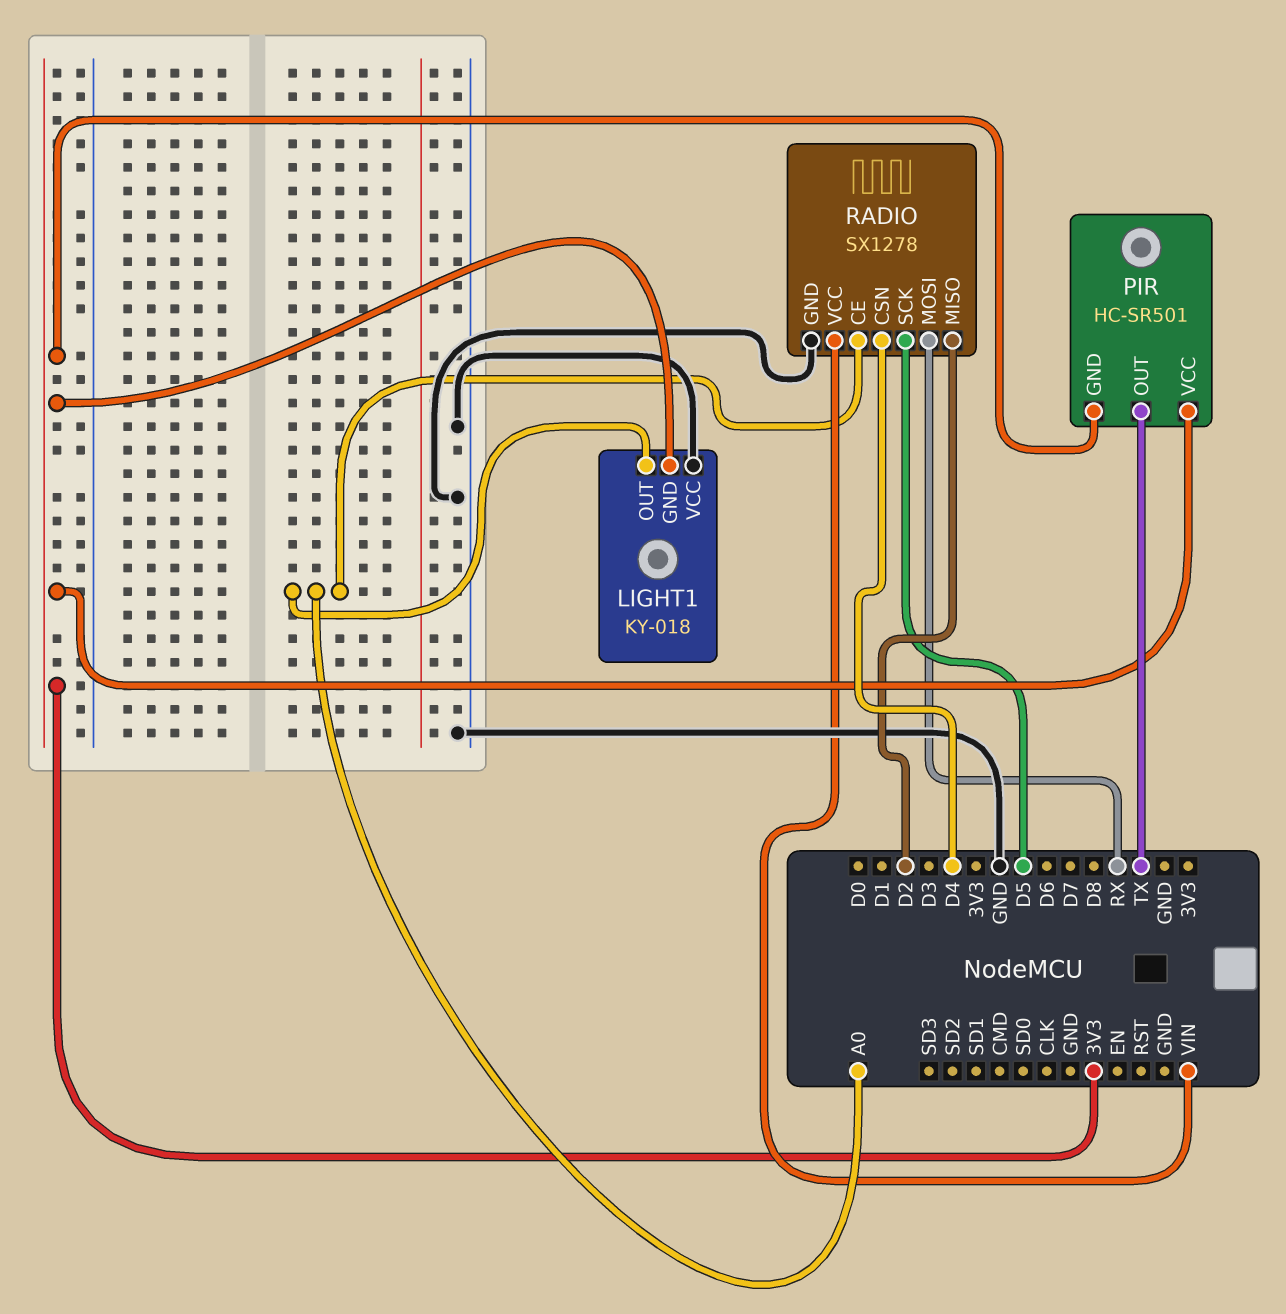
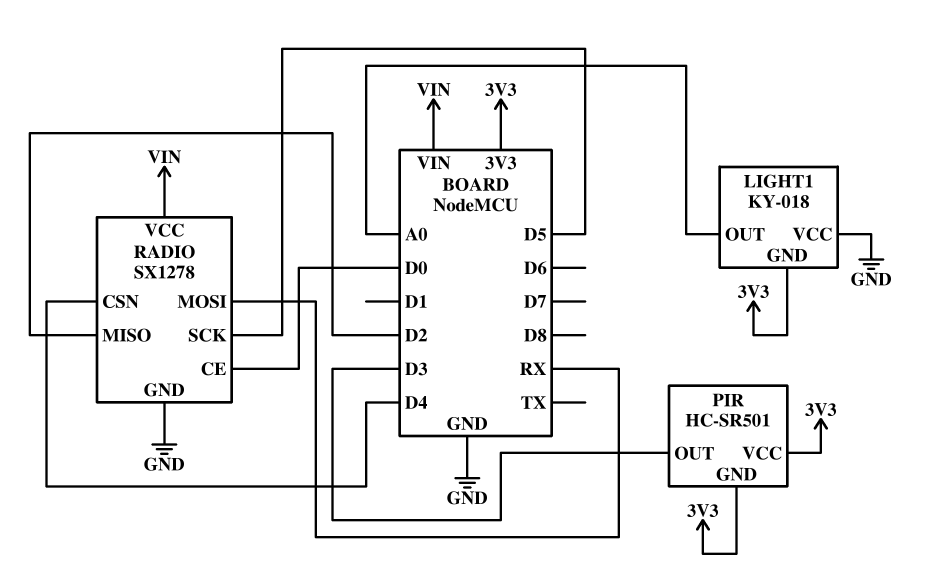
PIR pin OUT: TX -> D3
RADIO pin CE: A0 -> D0

